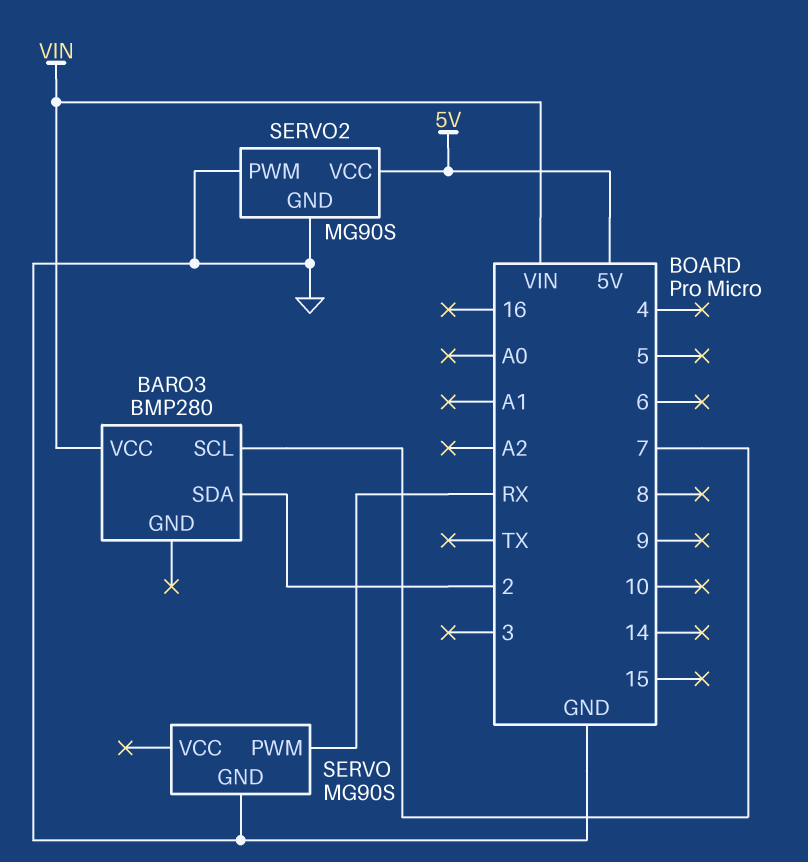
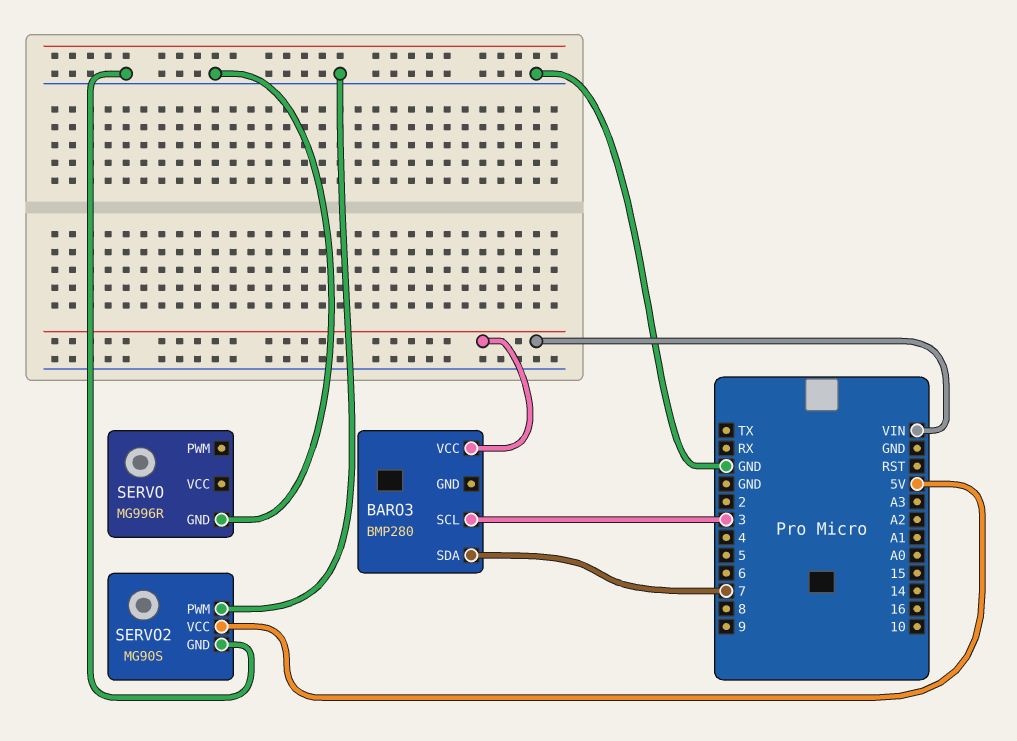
BARO3 pin SCL: 7 -> 3
BARO3 pin SDA: 2 -> 7
SERVO: MG90S -> MG996R
SERVO pin PWM: RX -> none

